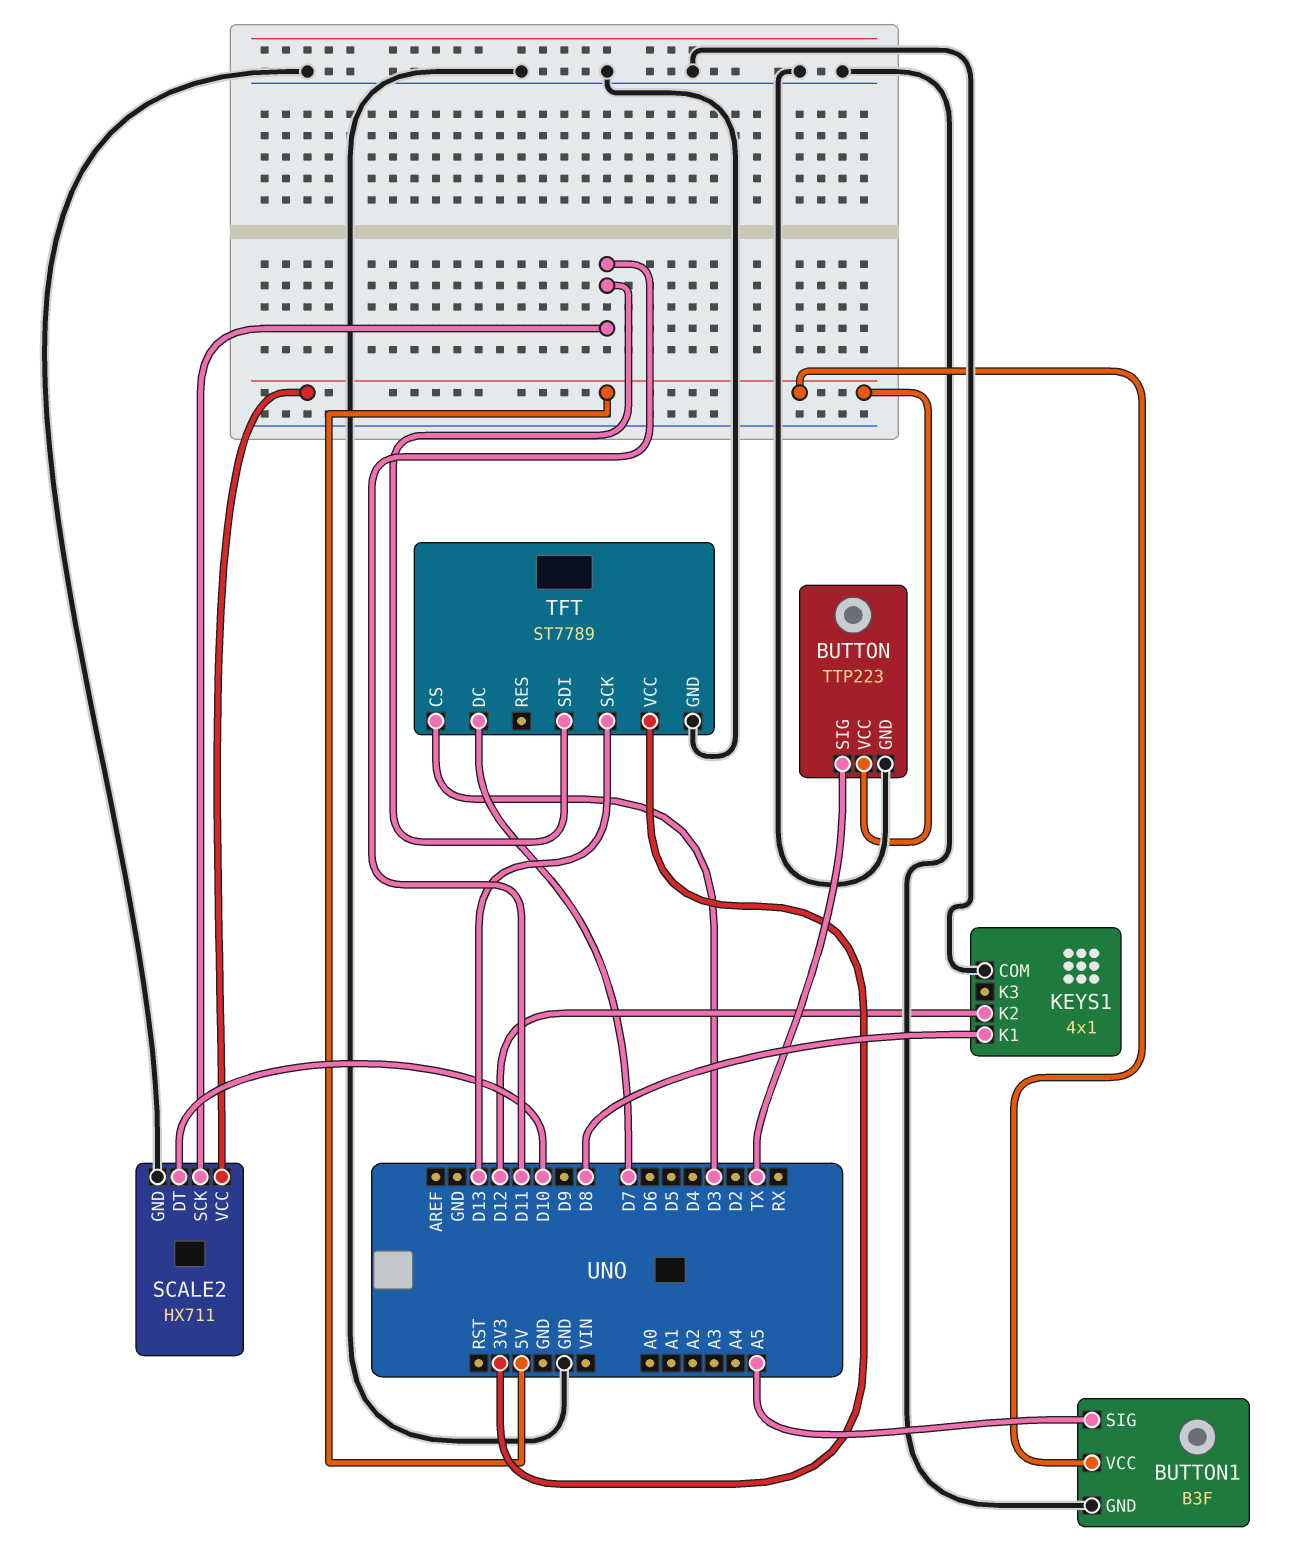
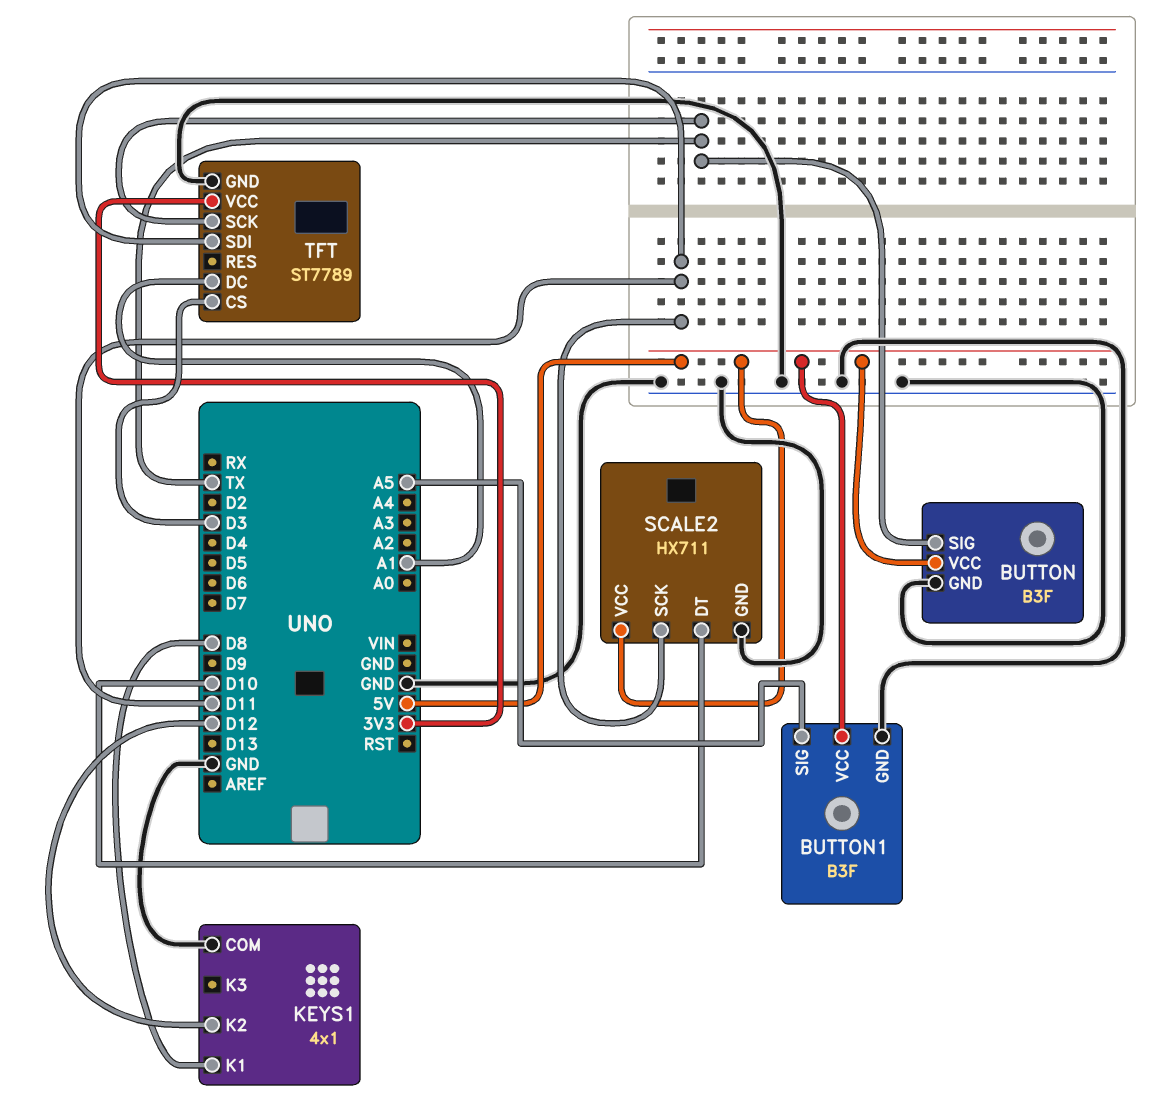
BUTTON: TTP223 -> B3F
TFT pin DC: D7 -> A1
TFT pin SCK: D13 -> TX

